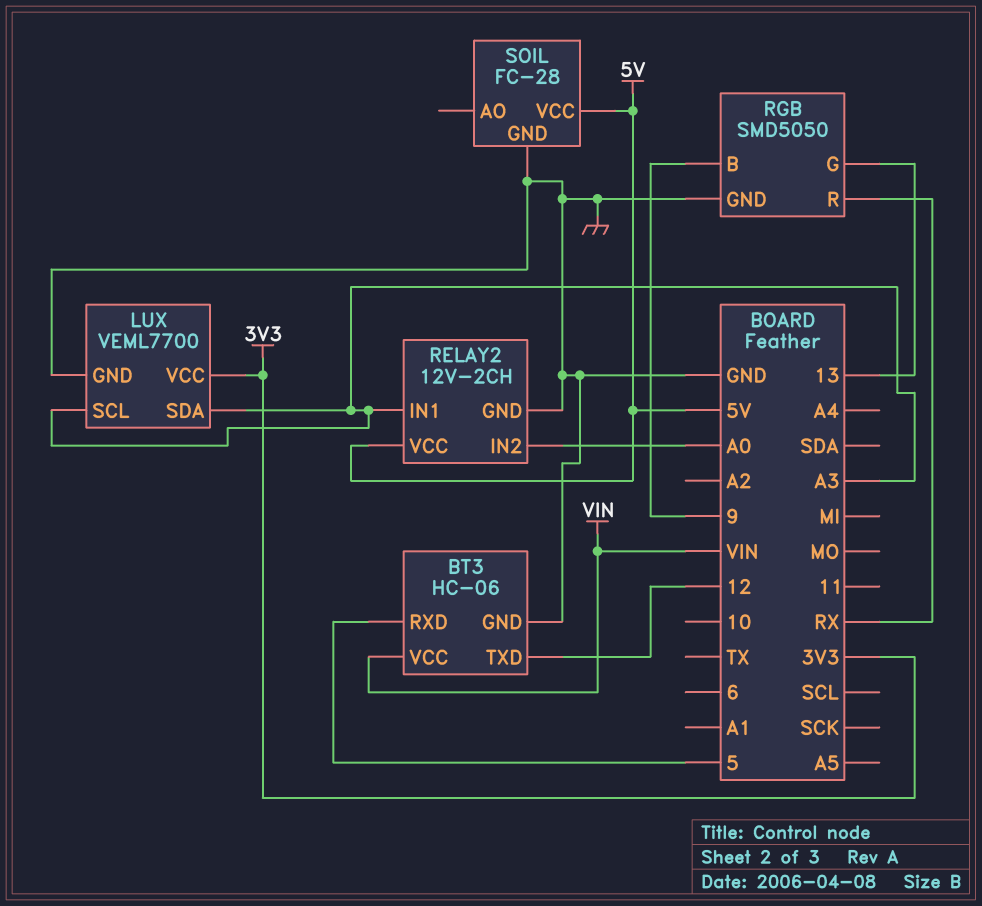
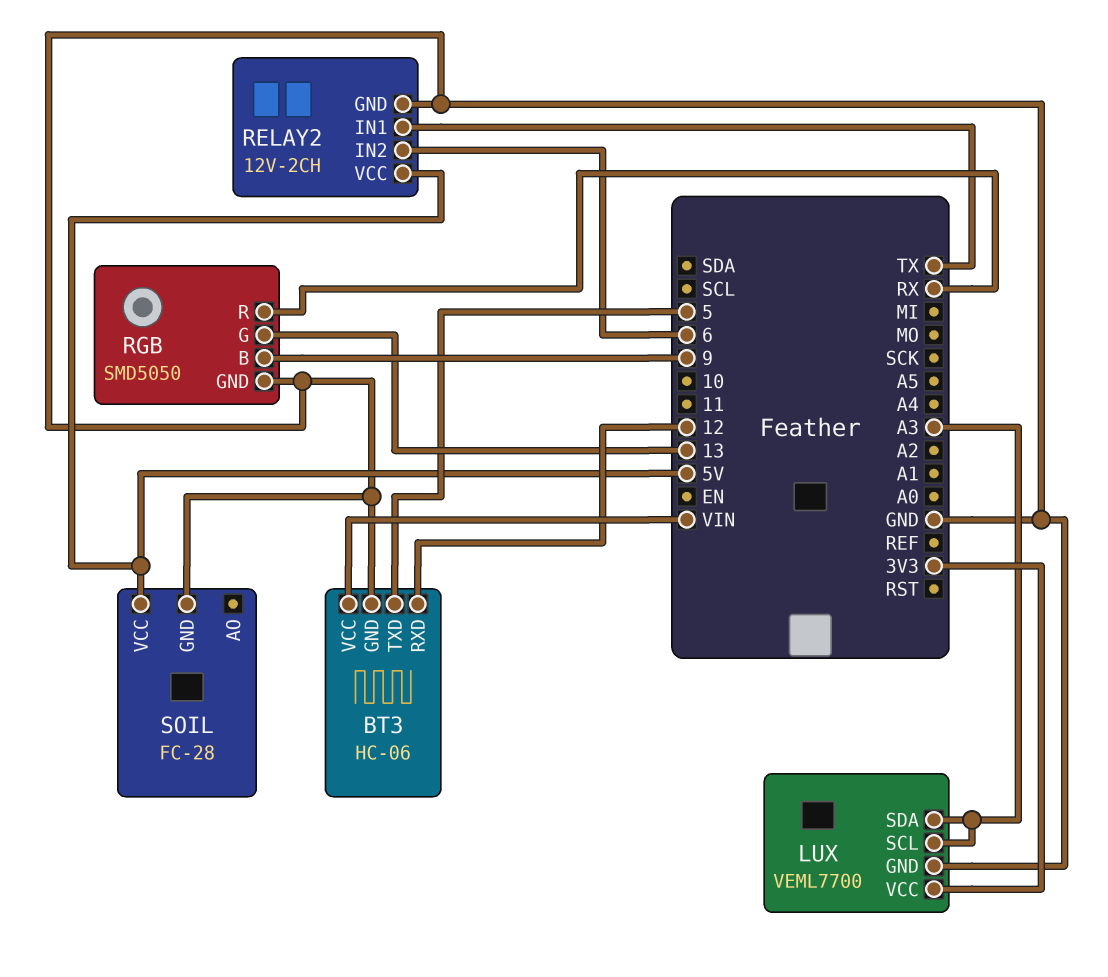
BT3 pin RXD: 5 -> 12
BT3 pin TXD: 12 -> 5
RELAY2 pin IN1: A3 -> TX
RELAY2 pin IN2: A0 -> 6

